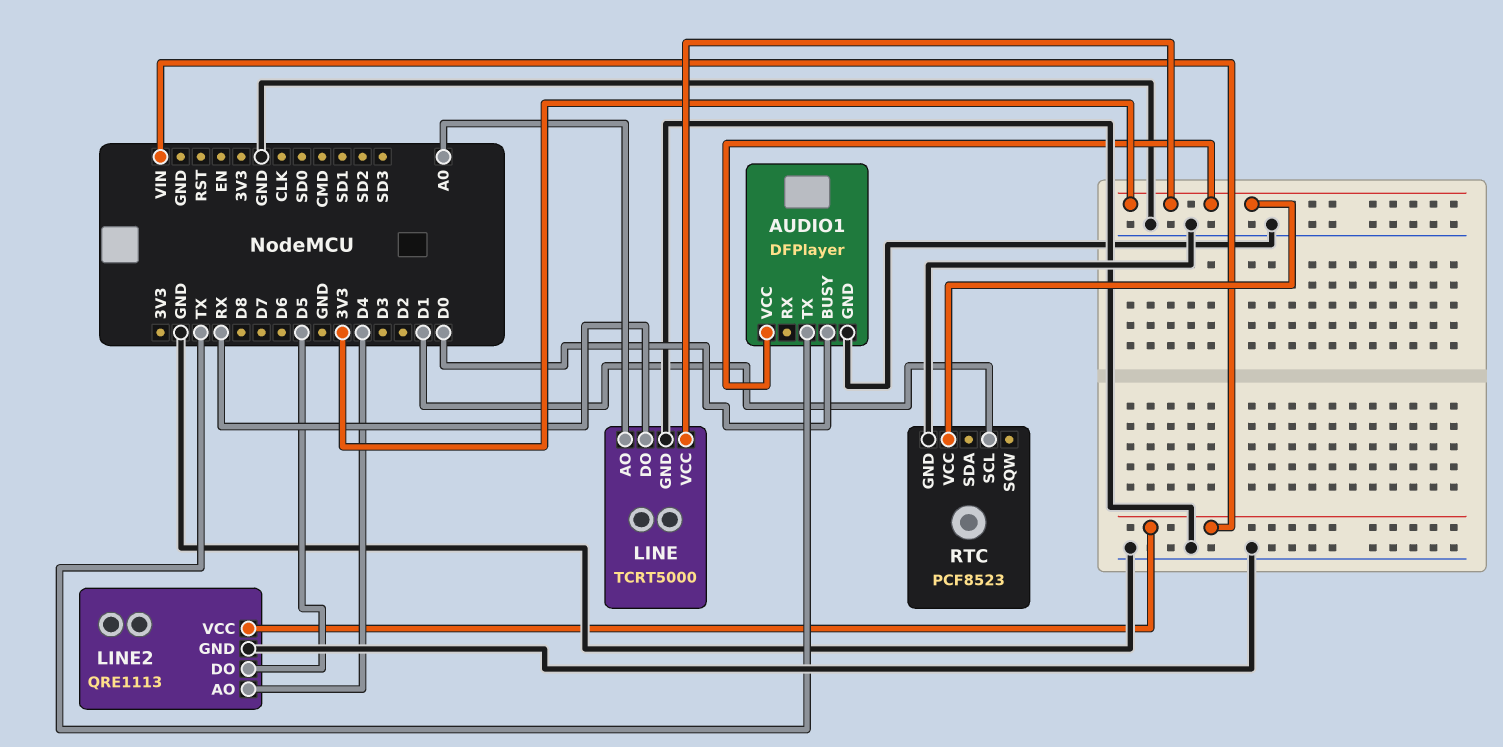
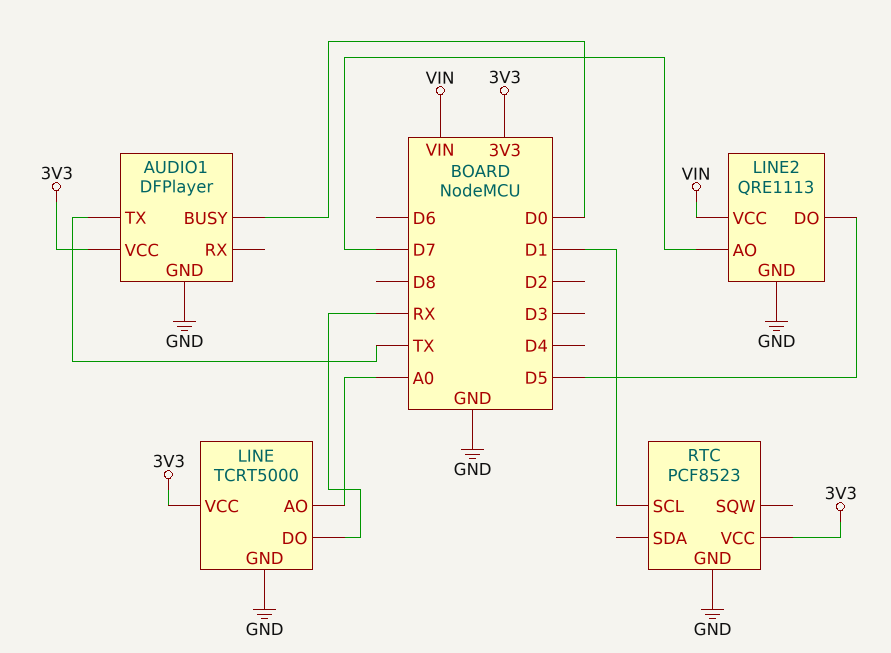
LINE2 pin AO: D4 -> D7

